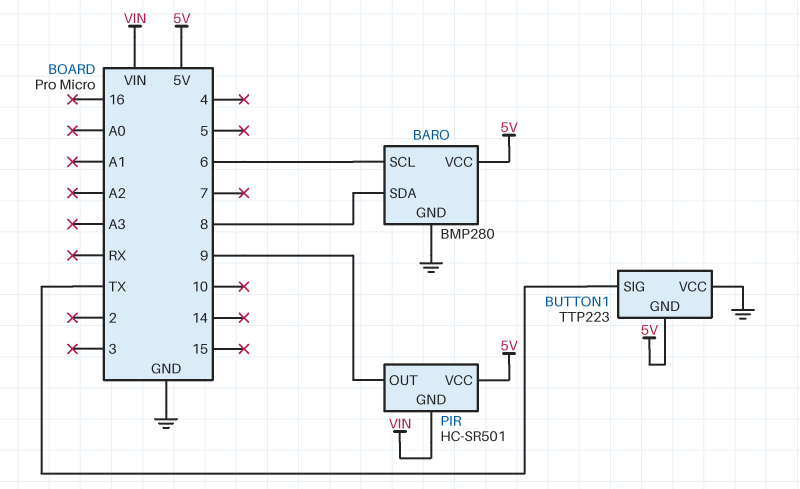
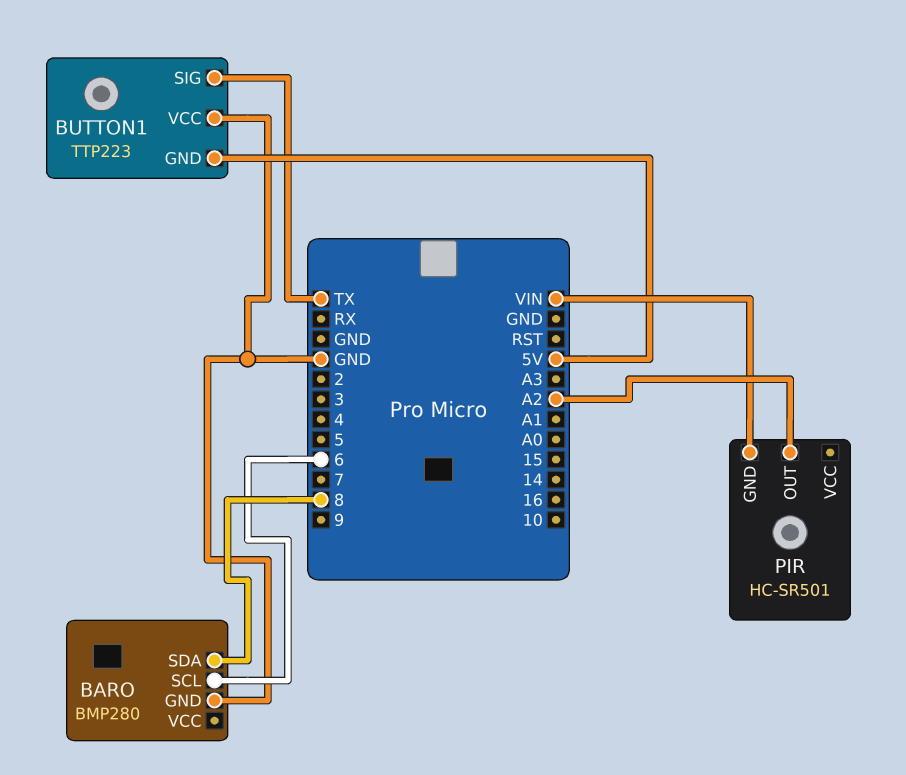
BARO pin VCC: 5V -> none
PIR pin OUT: 9 -> A2
PIR pin VCC: 5V -> none

